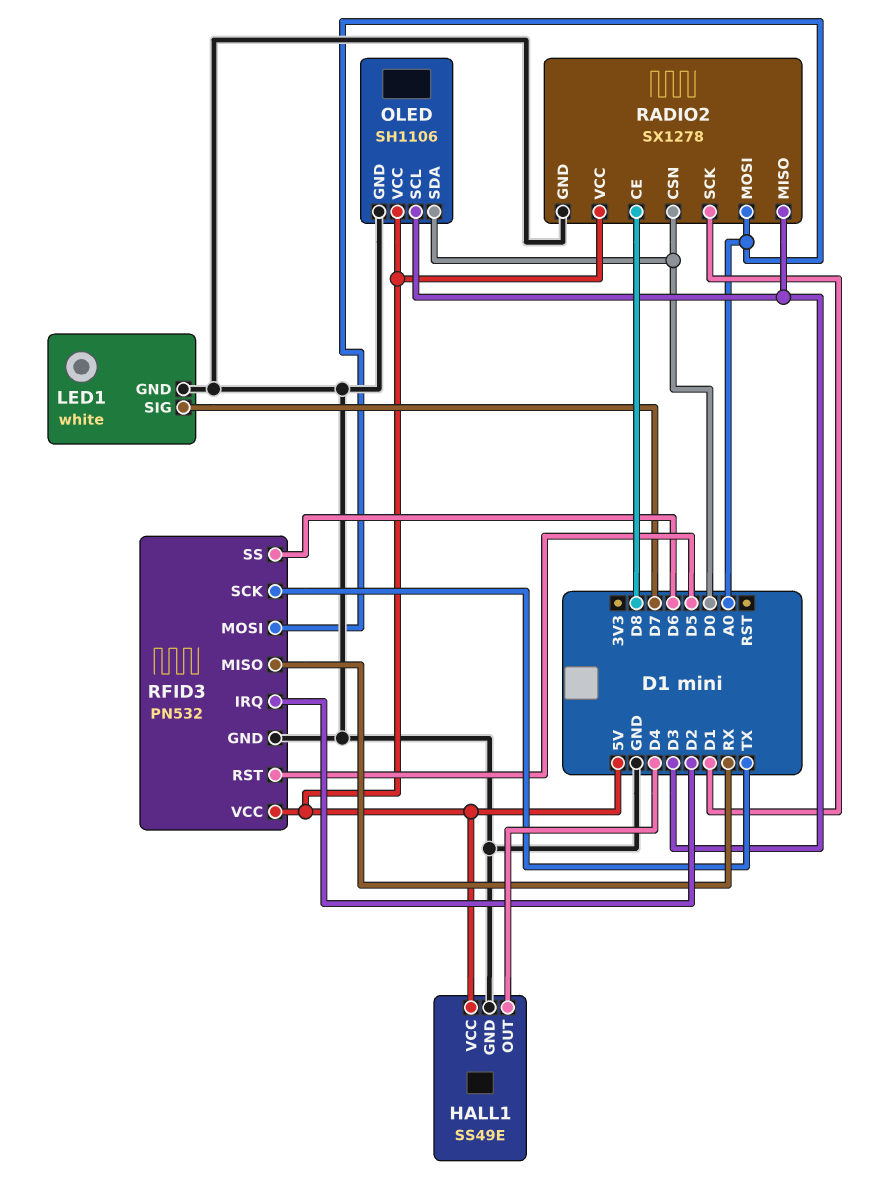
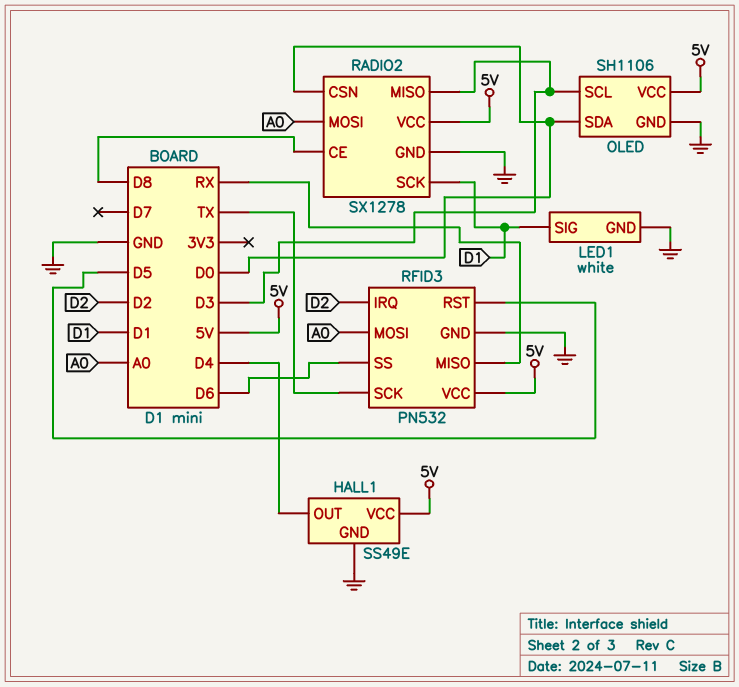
LED1 pin SIG: D7 -> D1

